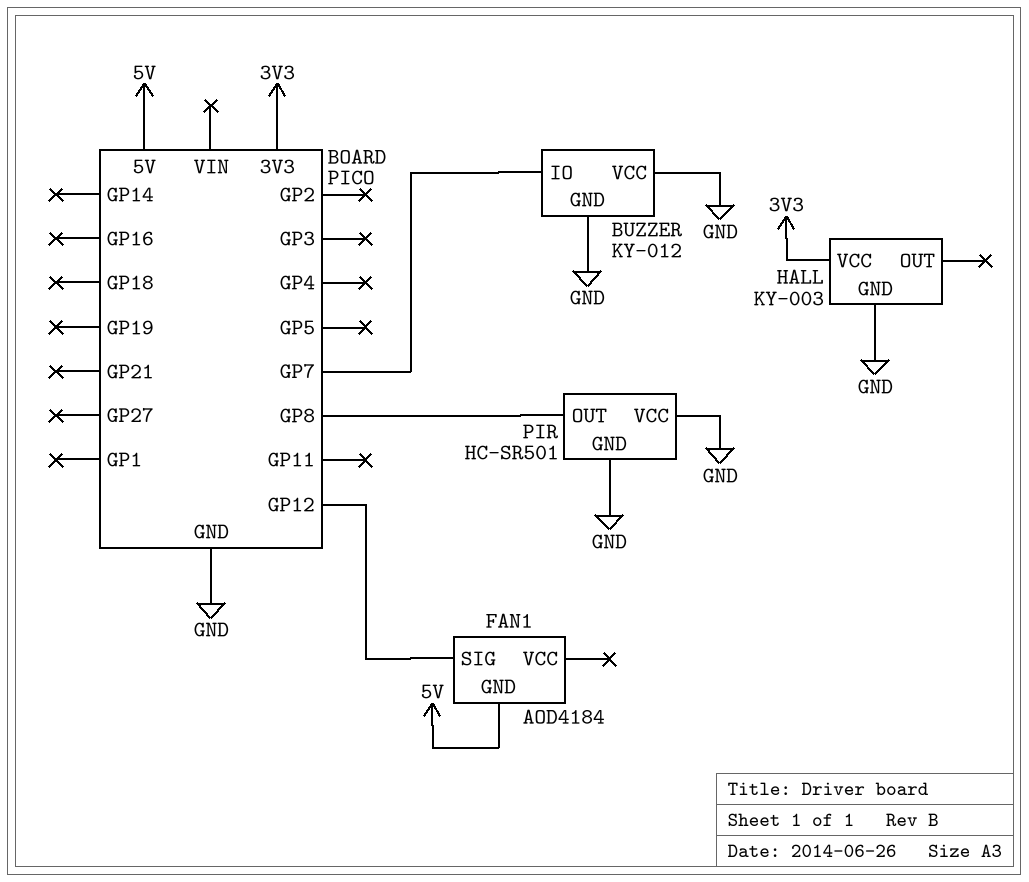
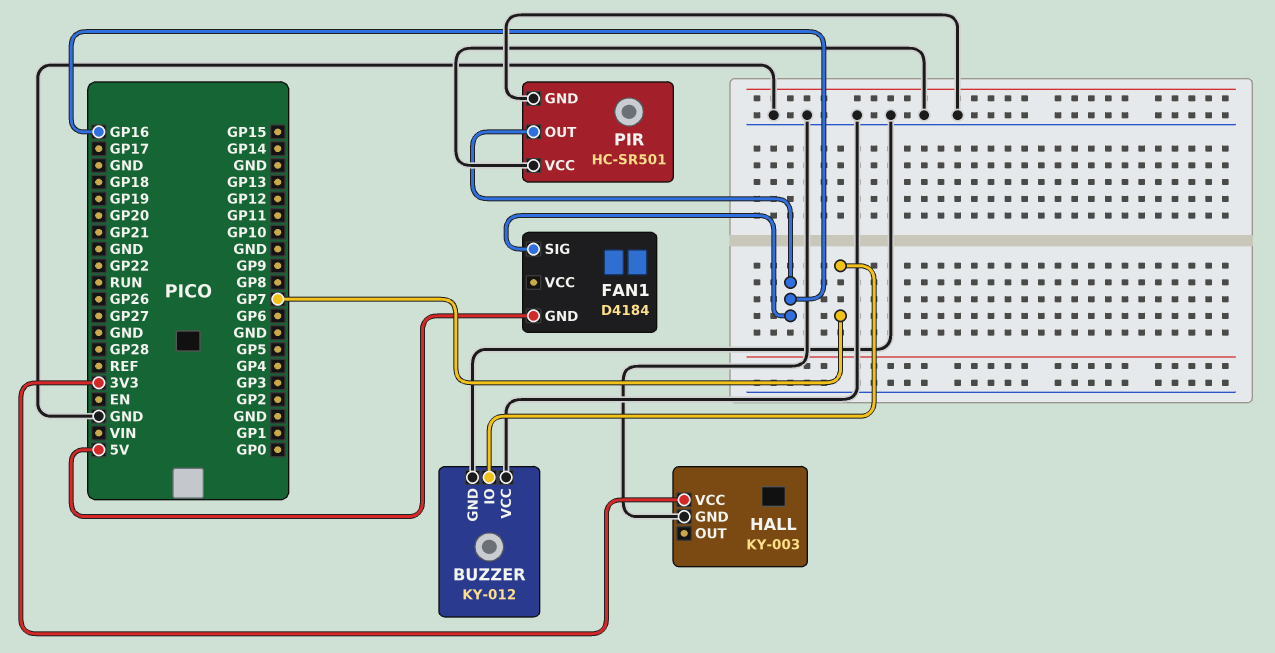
FAN1: AOD4184 -> D4184
FAN1 pin SIG: GP12 -> GP16
PIR pin OUT: GP8 -> GP16

